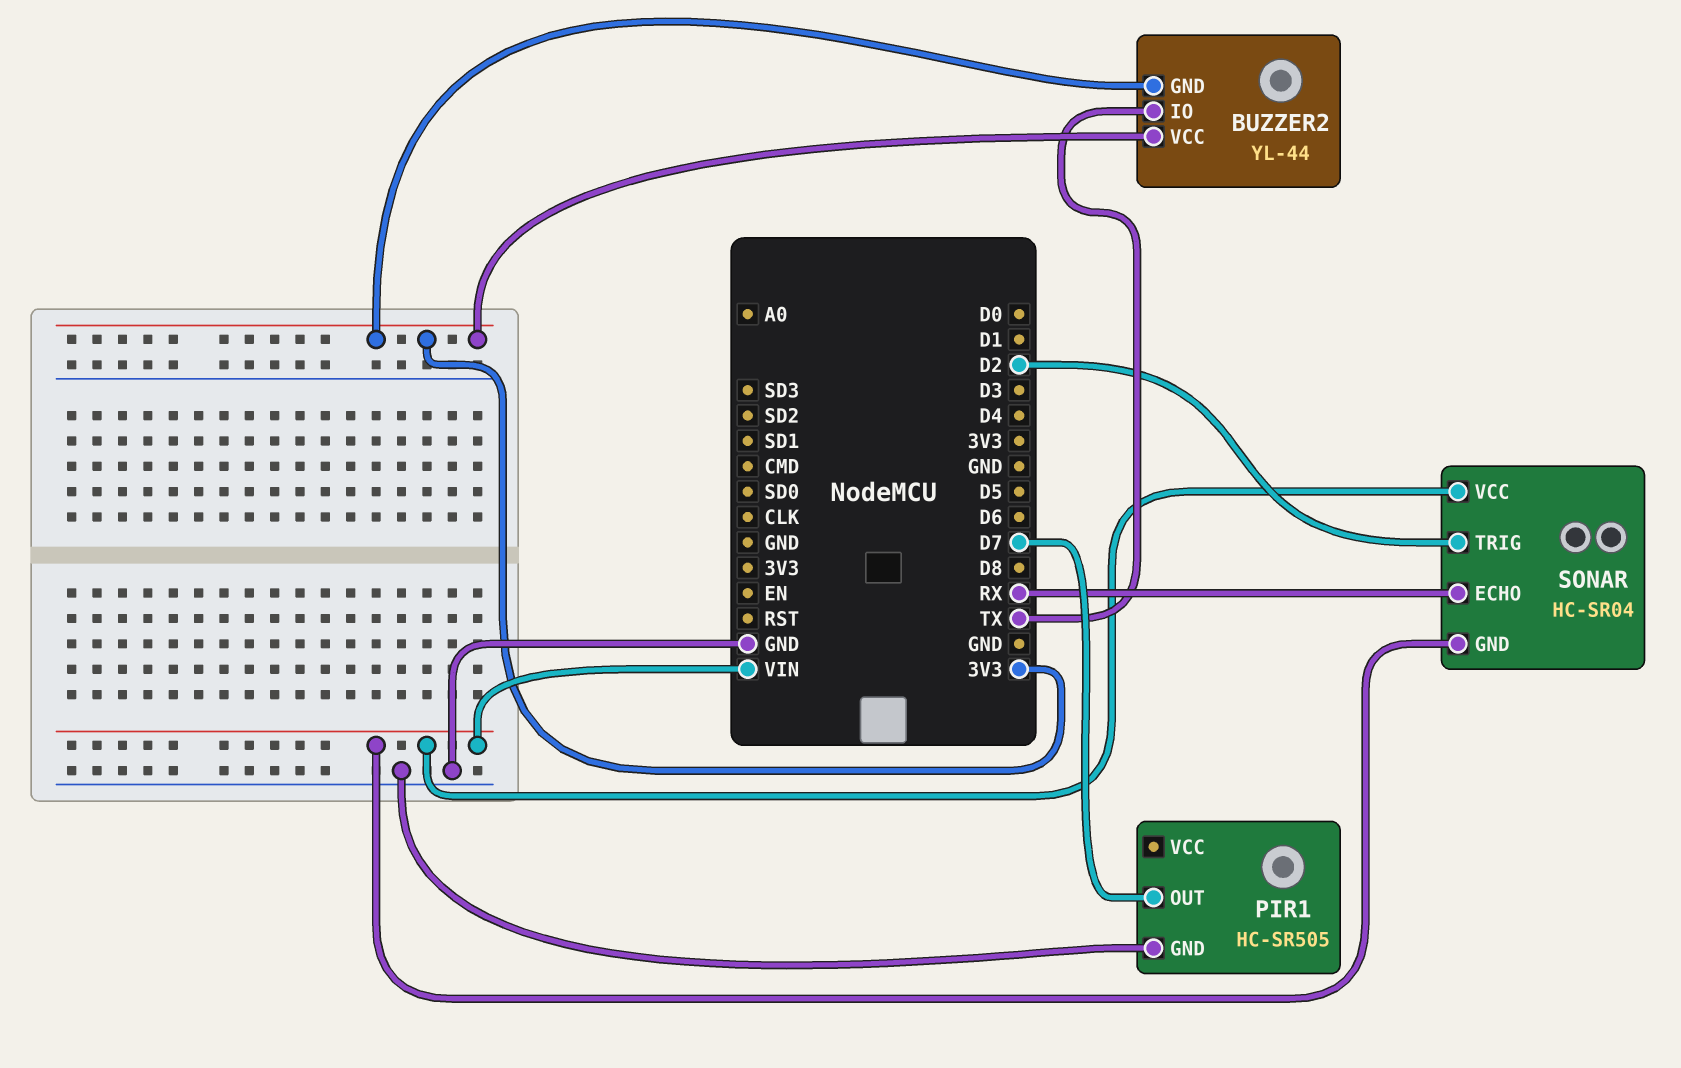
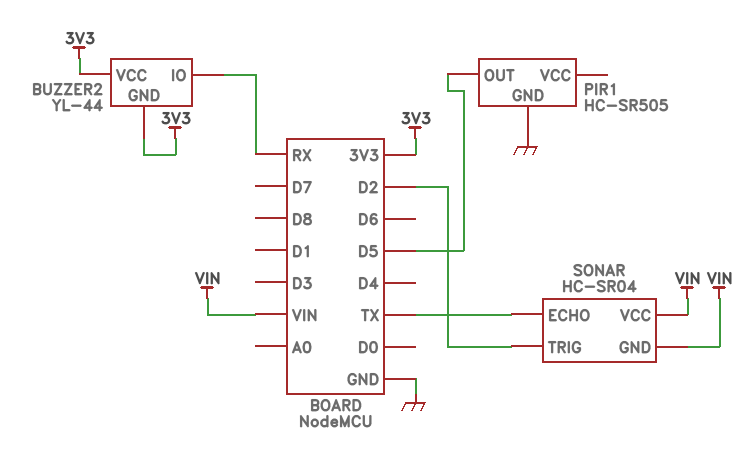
BUZZER2 pin IO: TX -> RX
PIR1 pin OUT: D7 -> D5
SONAR pin ECHO: RX -> TX

